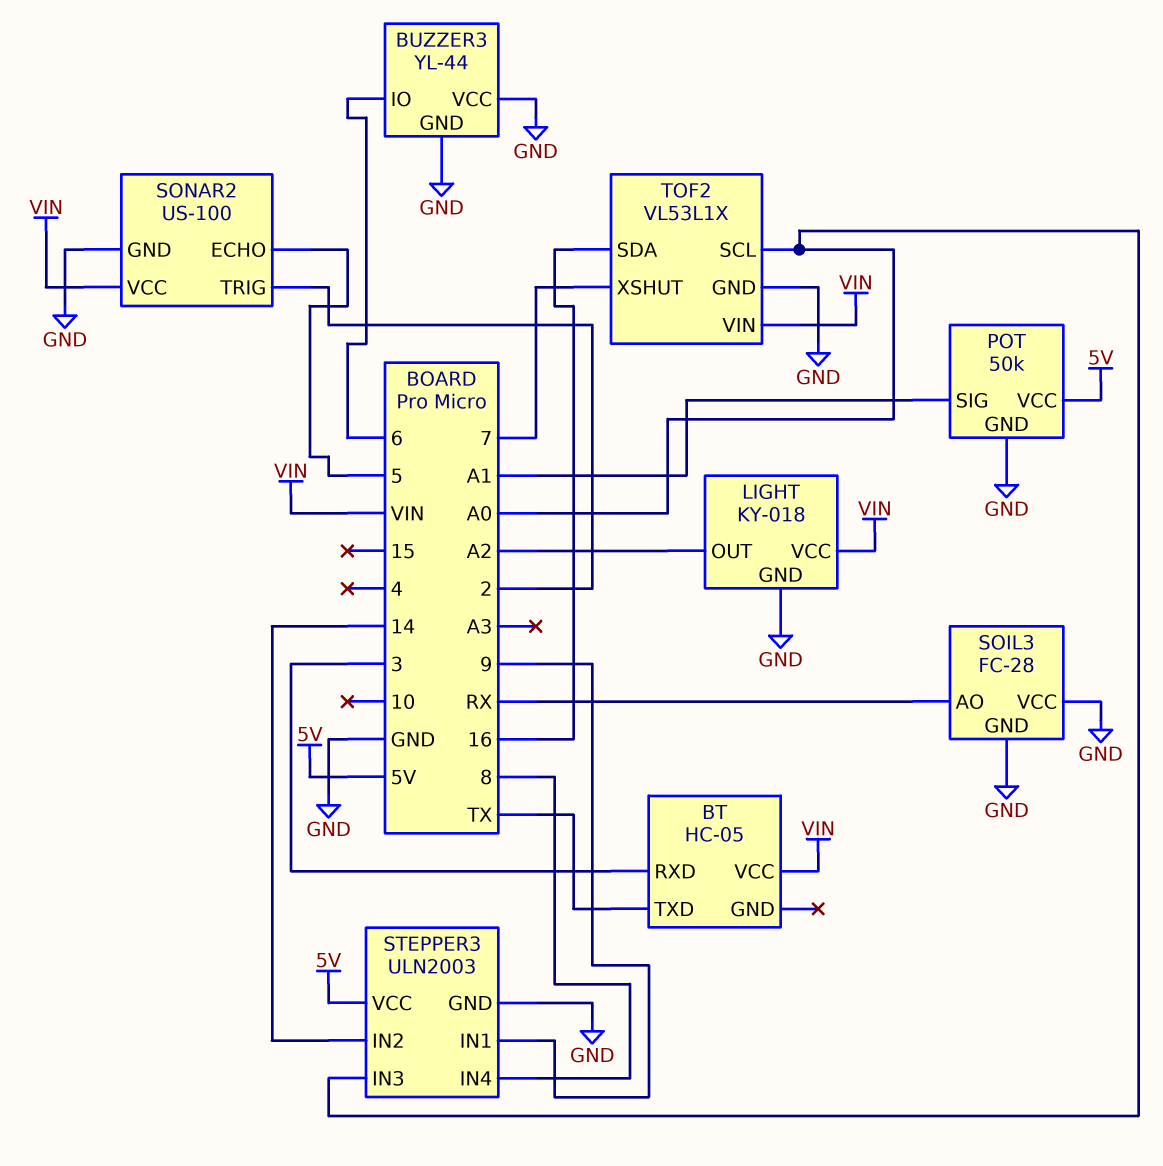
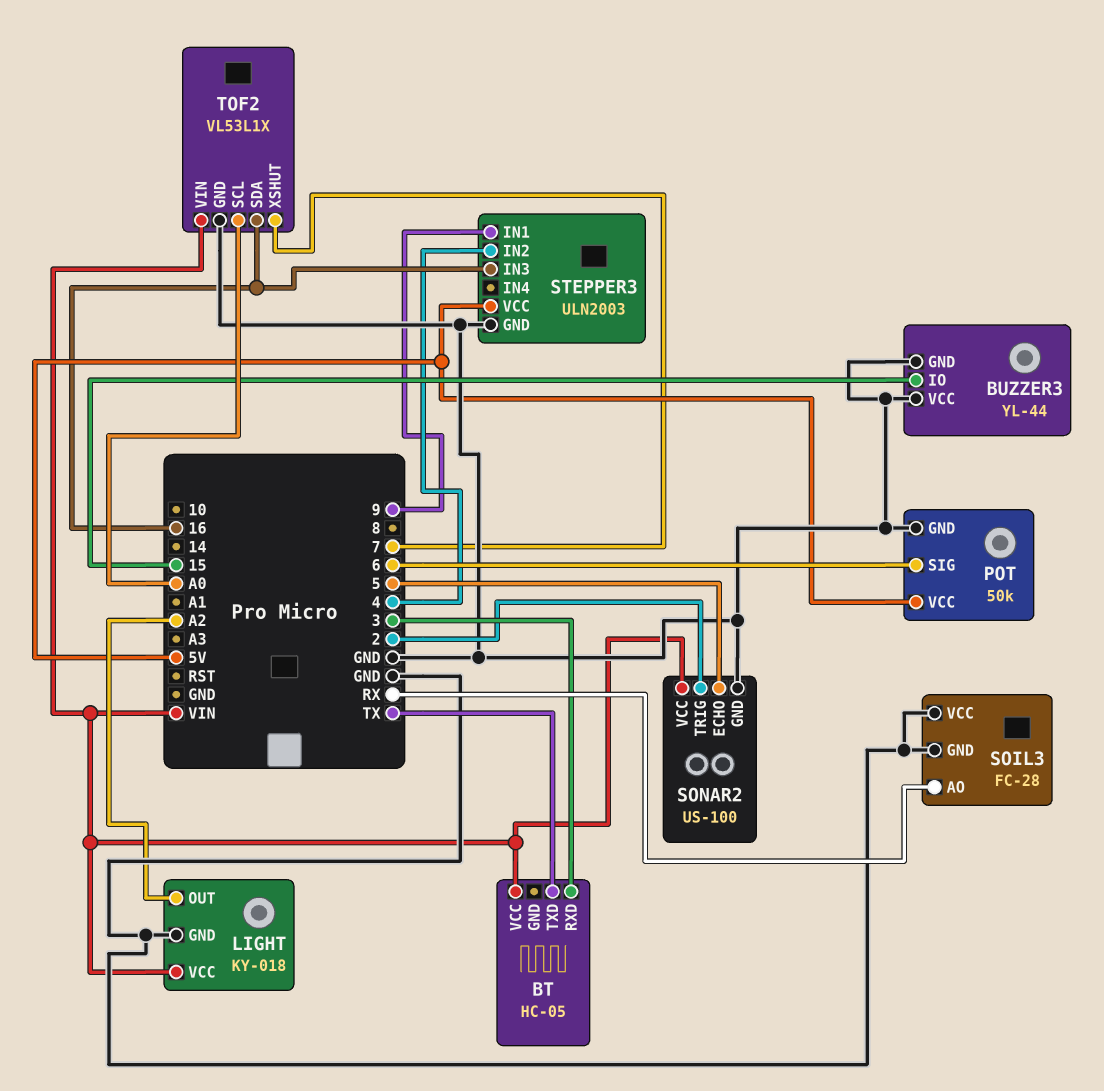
BUZZER3 pin IO: 6 -> 15
POT pin SIG: A1 -> 6
STEPPER3 pin IN2: 14 -> 4
STEPPER3 pin IN3: A0 -> 16
STEPPER3 pin IN4: 8 -> none

